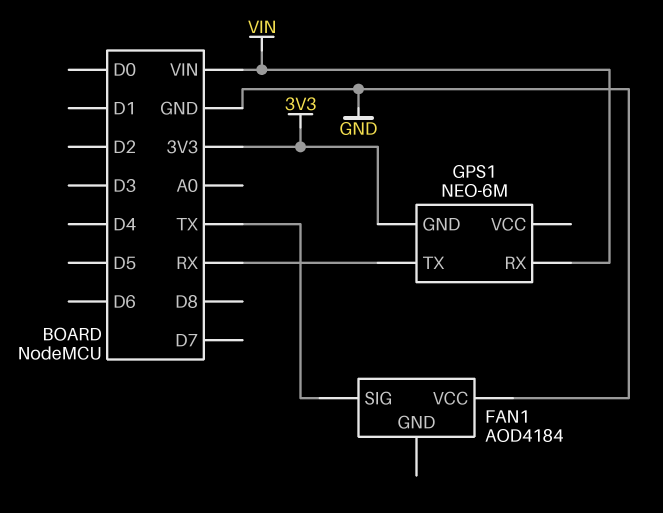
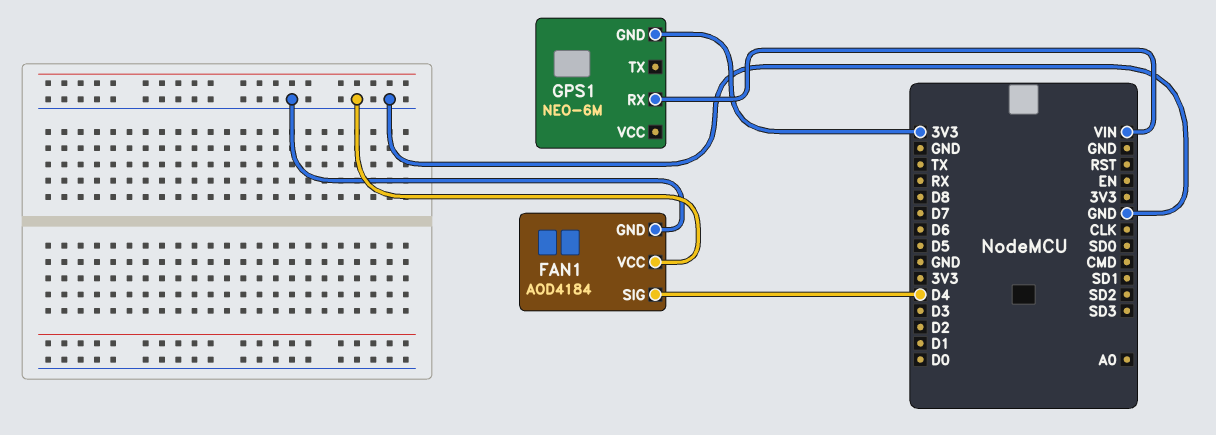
FAN1 pin GND: none -> GND
FAN1 pin SIG: TX -> D4
GPS1 pin TX: RX -> none

